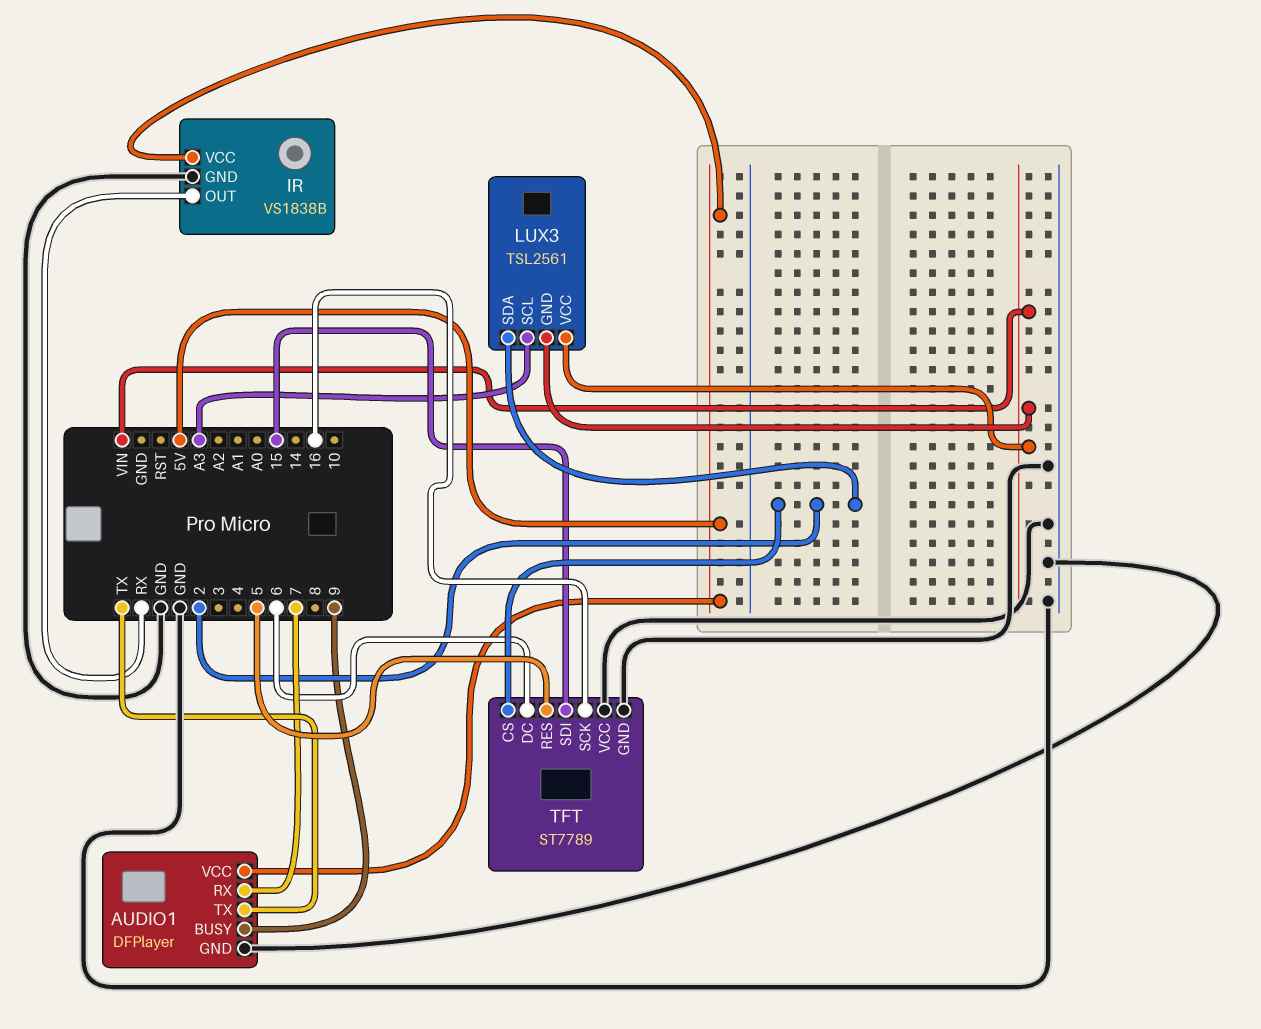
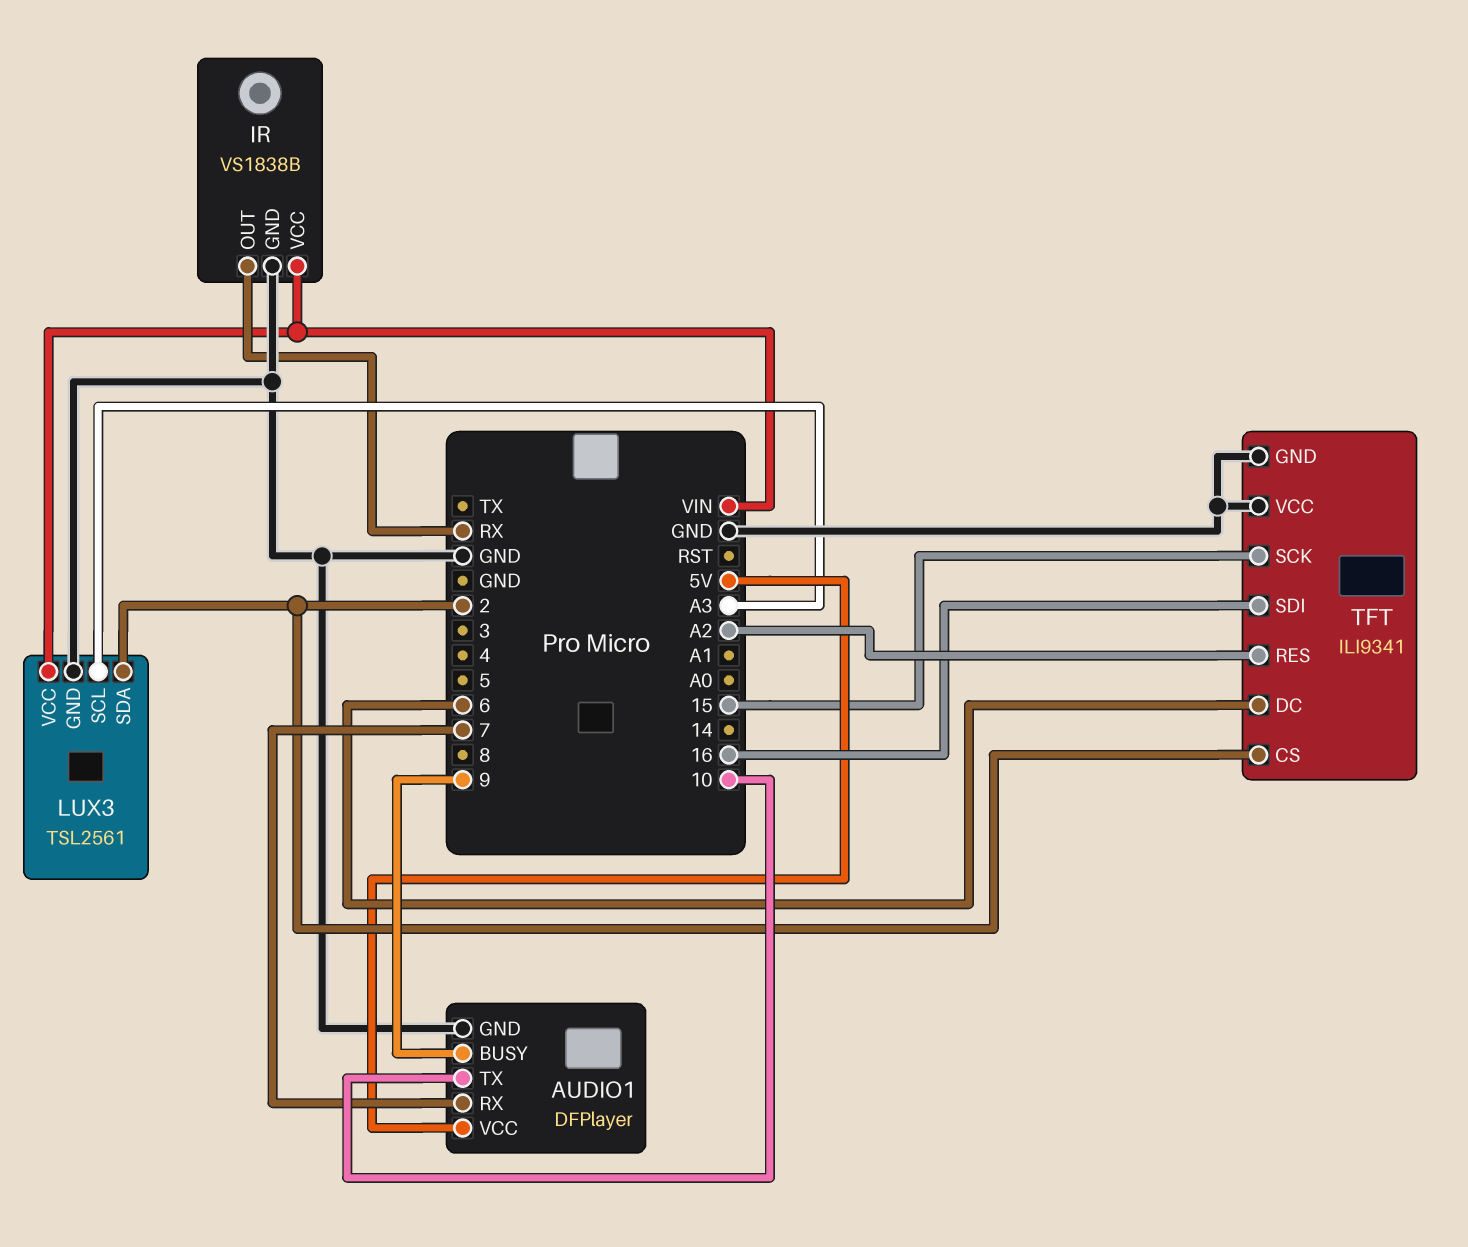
AUDIO1 pin TX: TX -> 10
IR pin VCC: 5V -> VIN
LUX3 pin GND: VIN -> GND
TFT: ST7789 -> ILI9341
TFT pin RES: 5 -> A2
TFT pin SCK: 16 -> 15
TFT pin SDI: 15 -> 16

